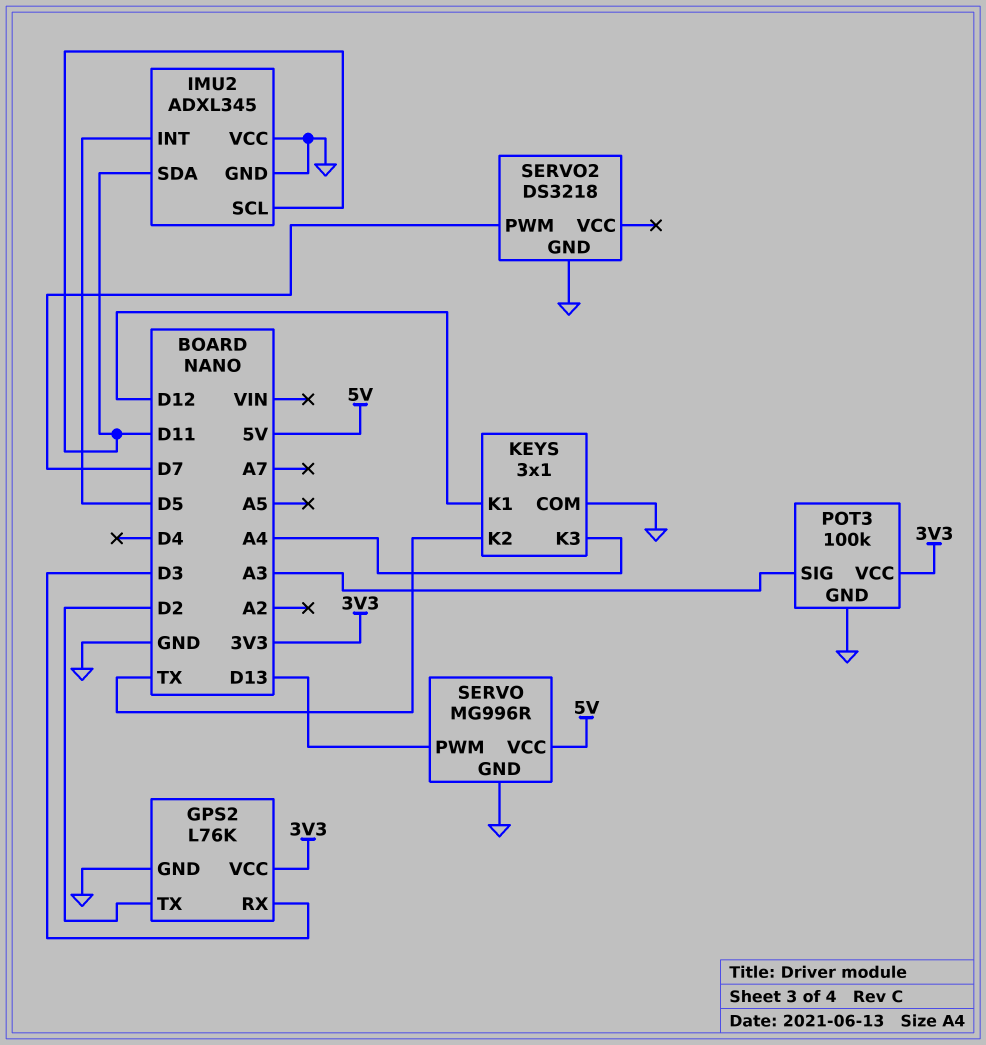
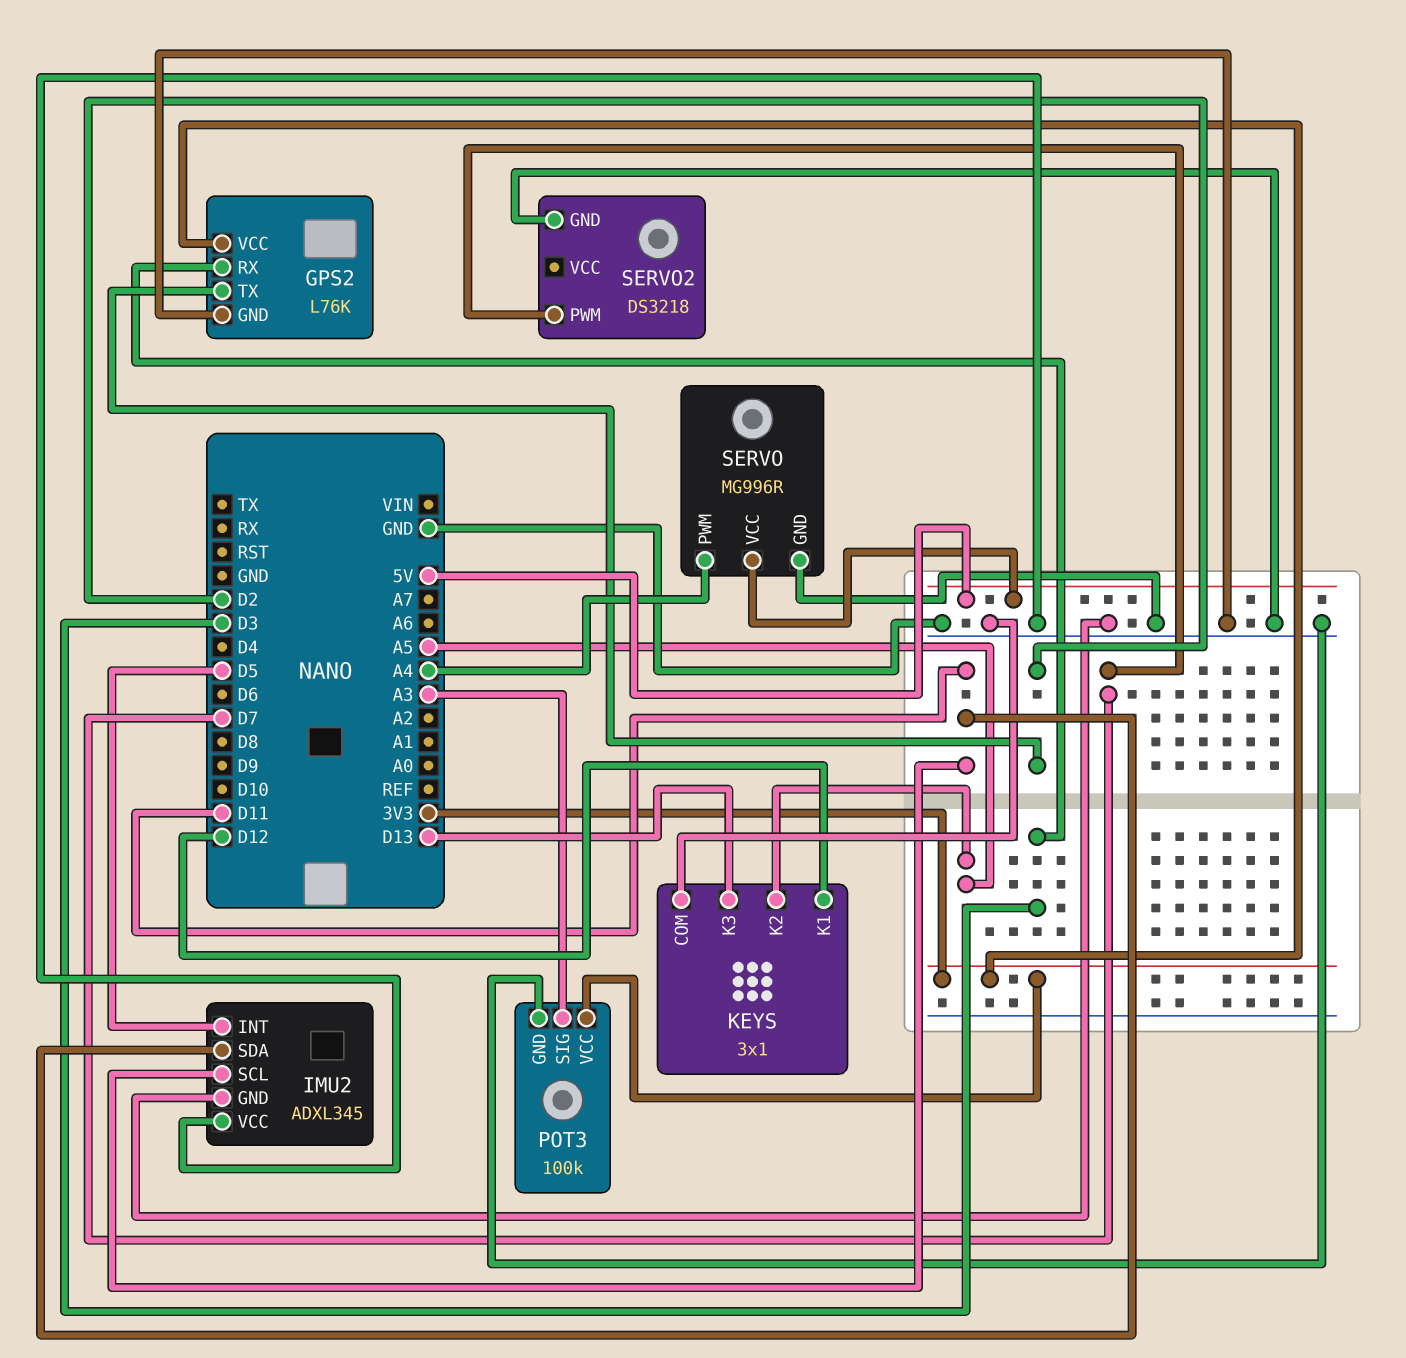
KEYS pin K2: TX -> A5
KEYS pin K3: A4 -> D13
SERVO pin PWM: D13 -> A4

